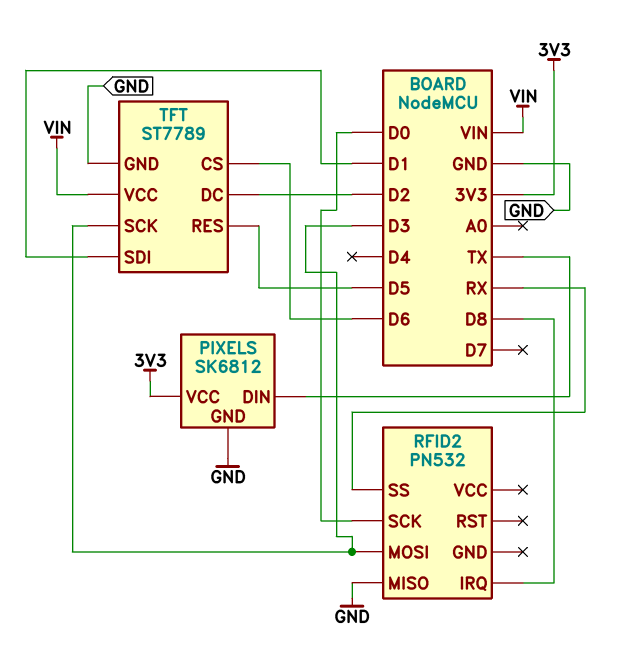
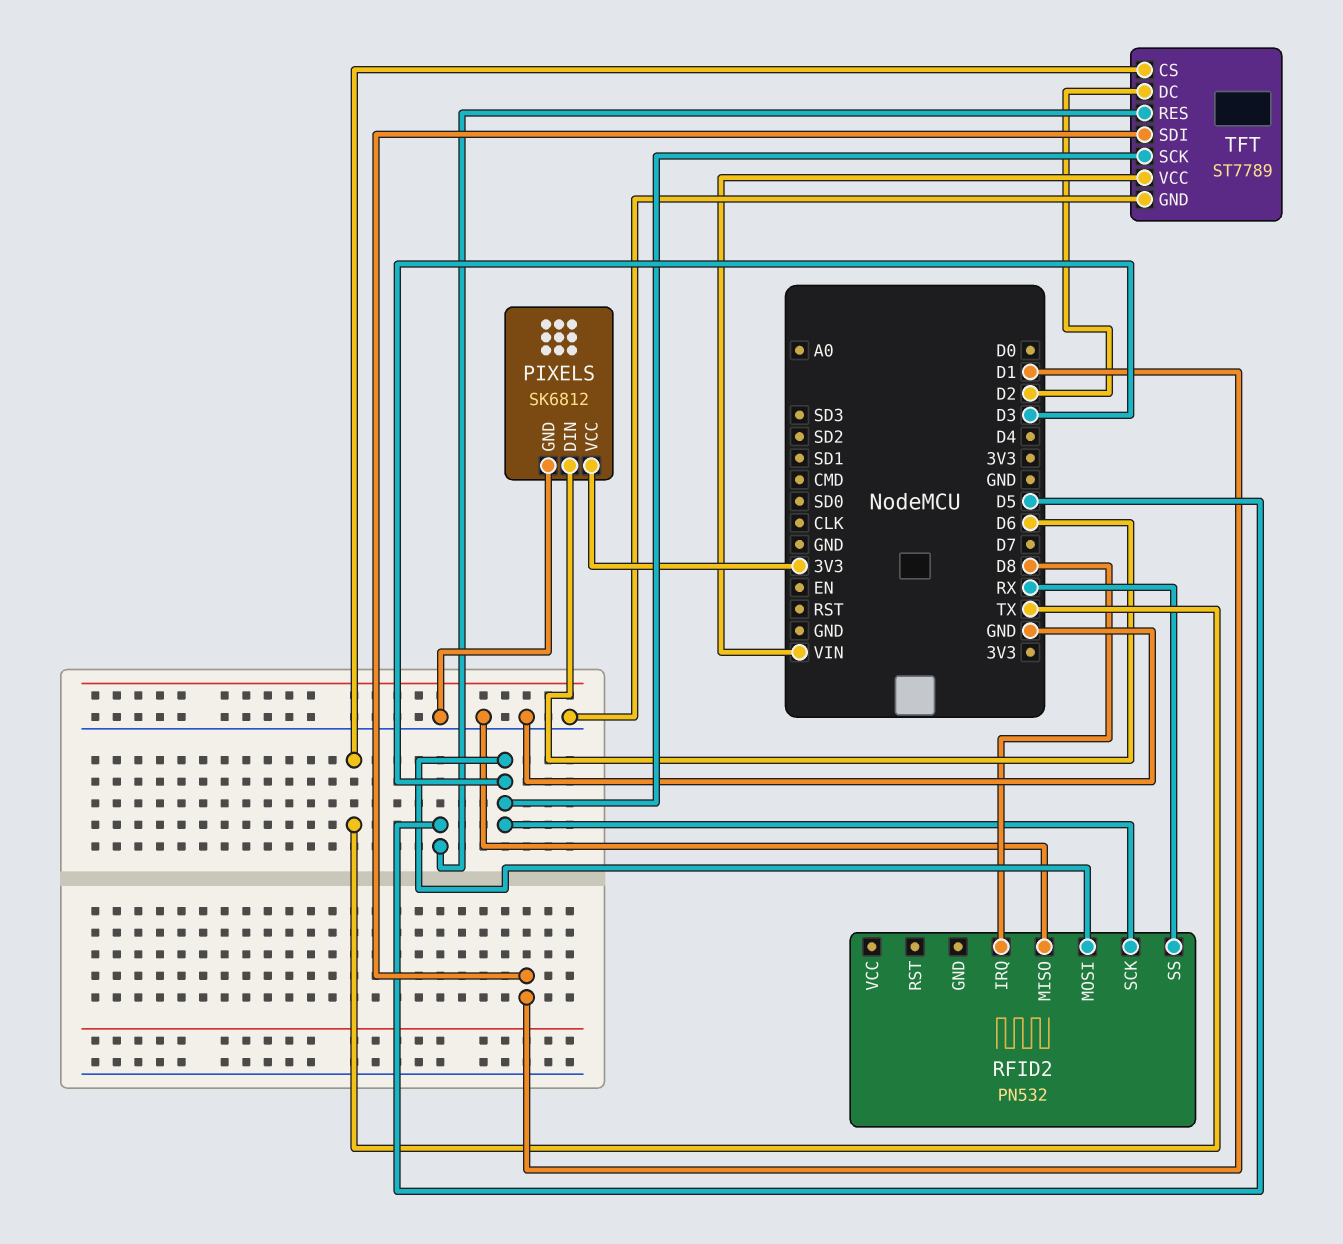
PIXELS pin DIN: TX -> D6
RFID2 pin SCK: D0 -> D3
TFT pin CS: D6 -> TX

